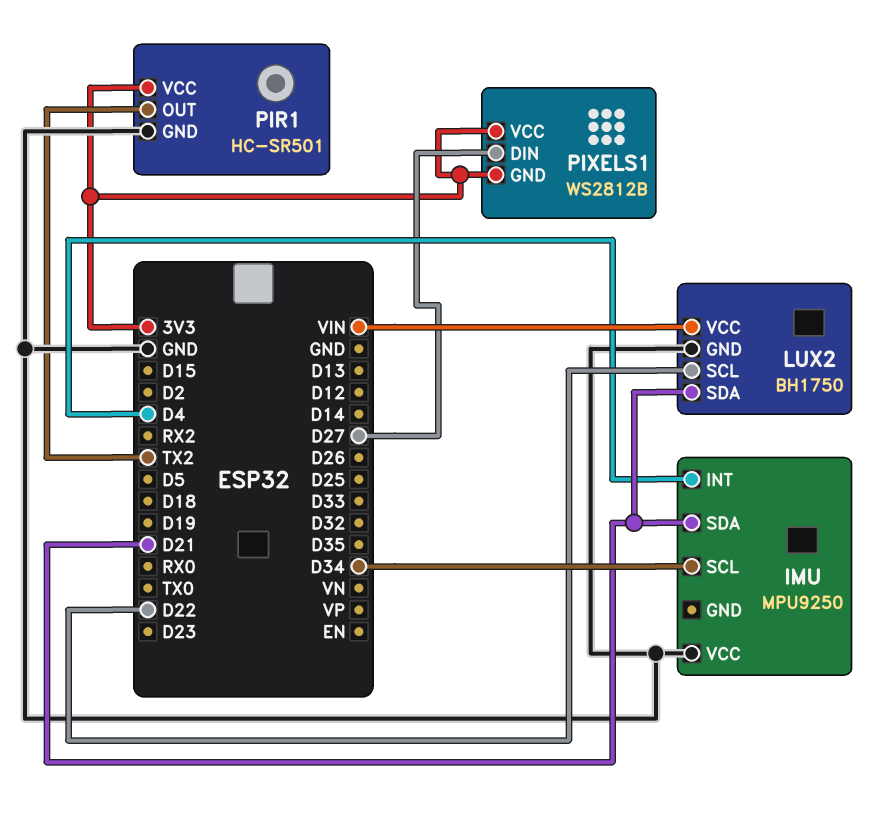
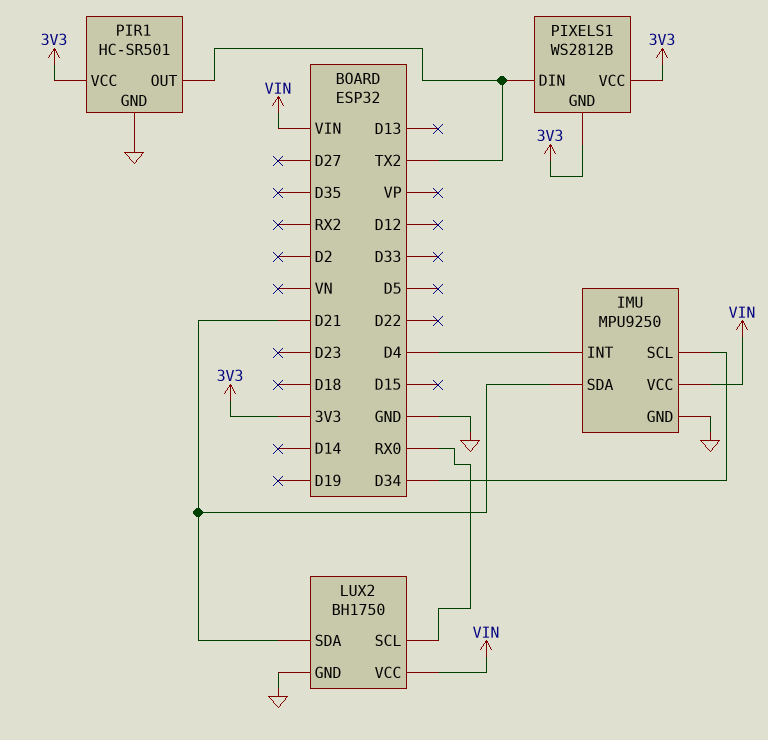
IMU pin GND: none -> GND
IMU pin VCC: GND -> VIN
LUX2 pin SCL: D22 -> RX0
PIXELS1 pin DIN: D27 -> TX2

